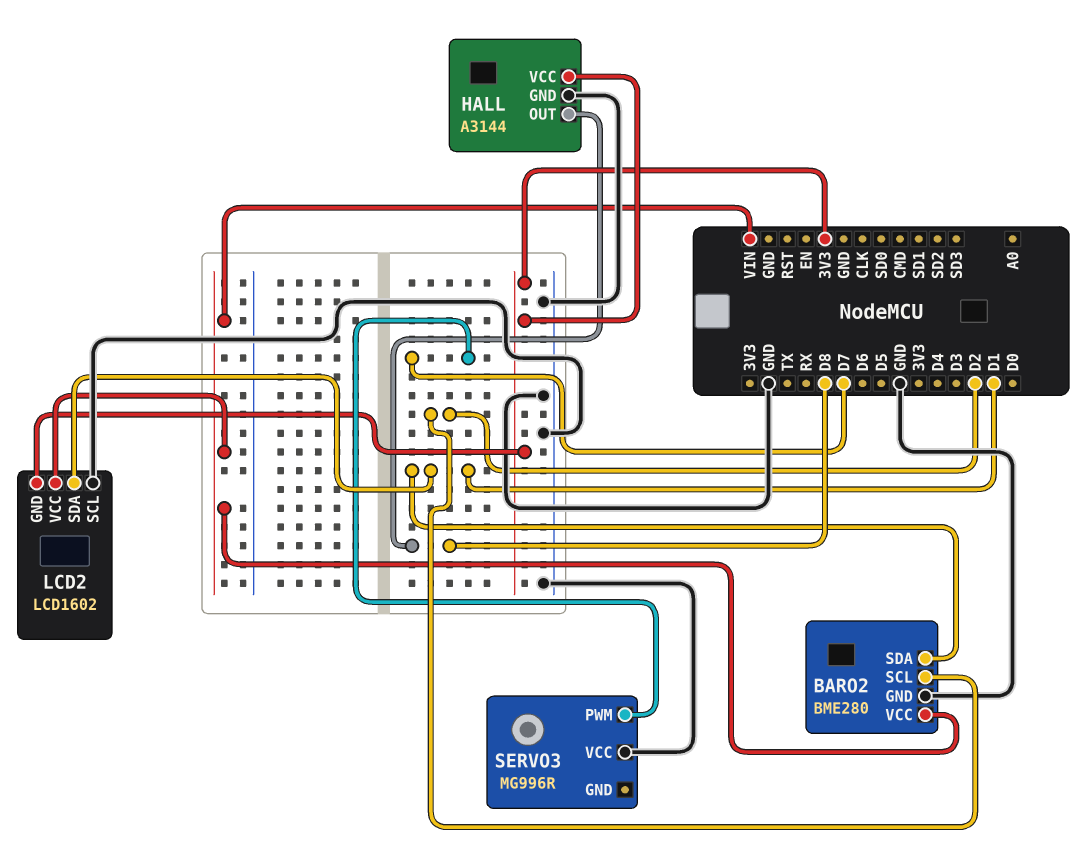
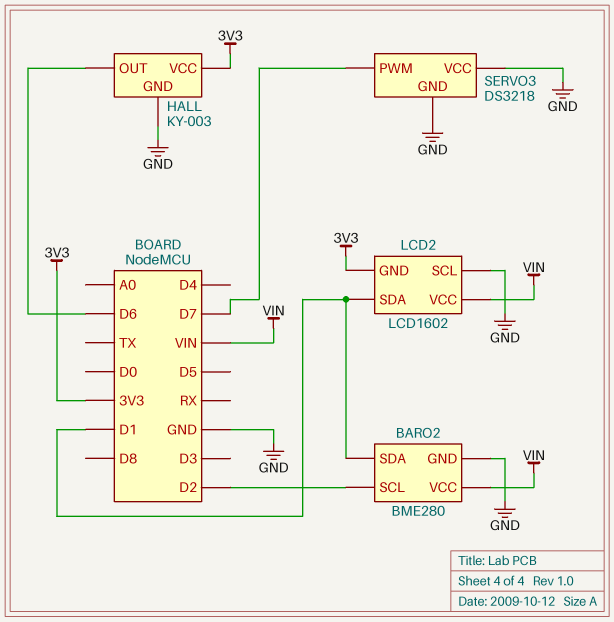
HALL: A3144 -> KY-003
HALL pin OUT: D8 -> D6
SERVO3: MG996R -> DS3218
SERVO3 pin GND: none -> GND

